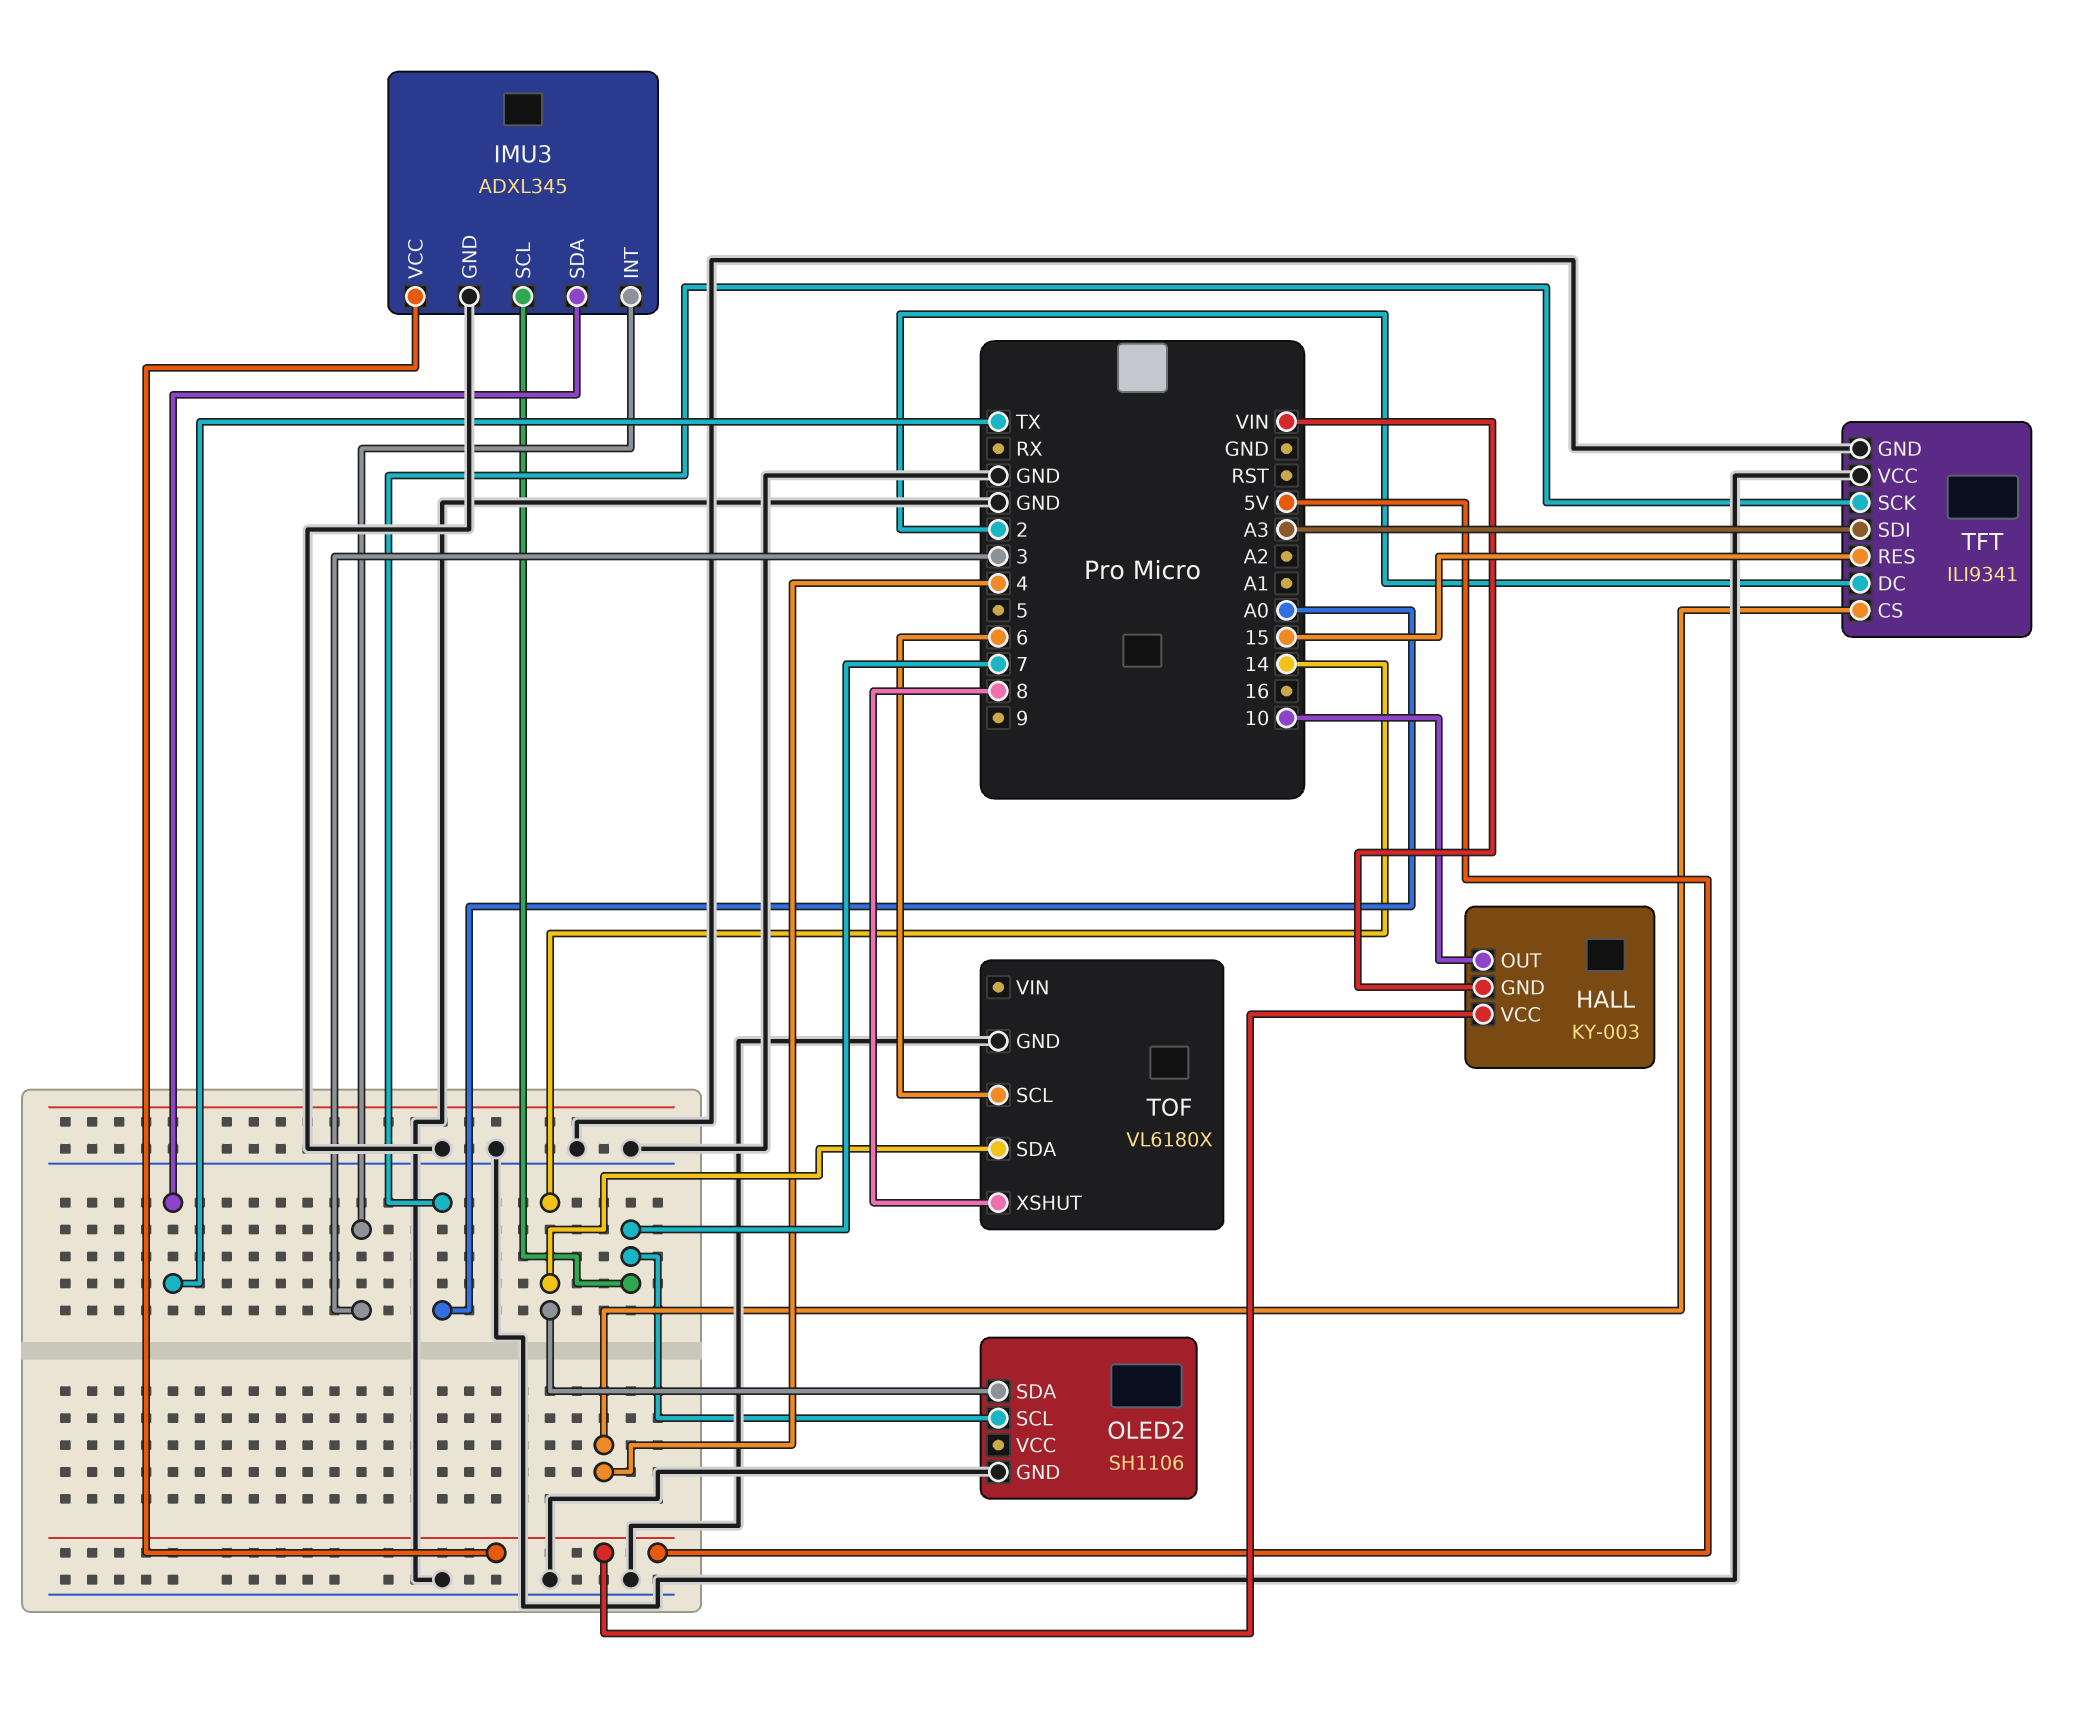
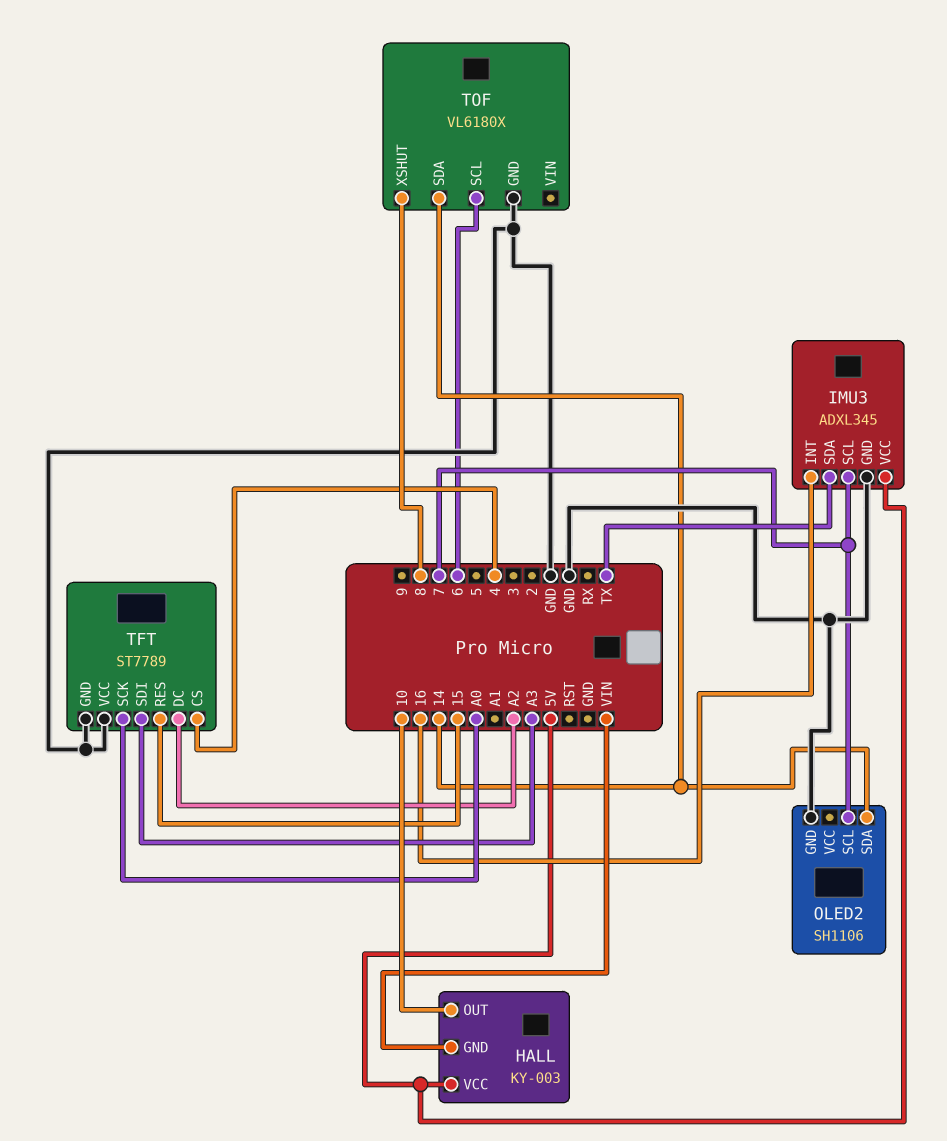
IMU3 pin INT: 3 -> 16
TFT: ILI9341 -> ST7789
TFT pin DC: 2 -> A2

